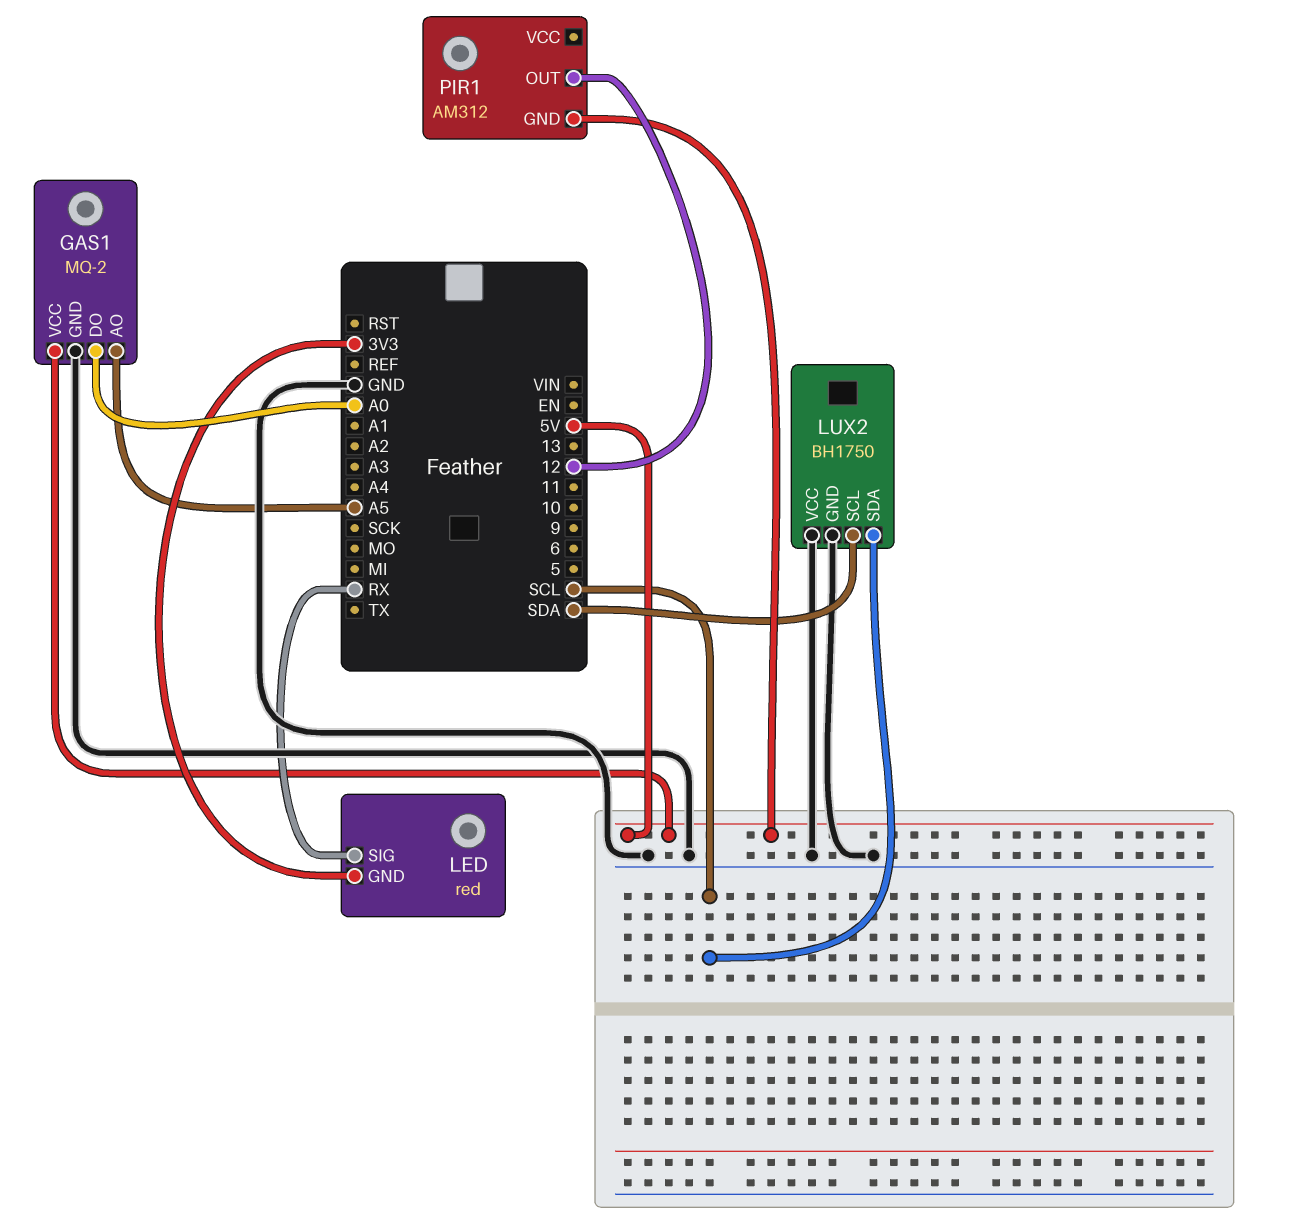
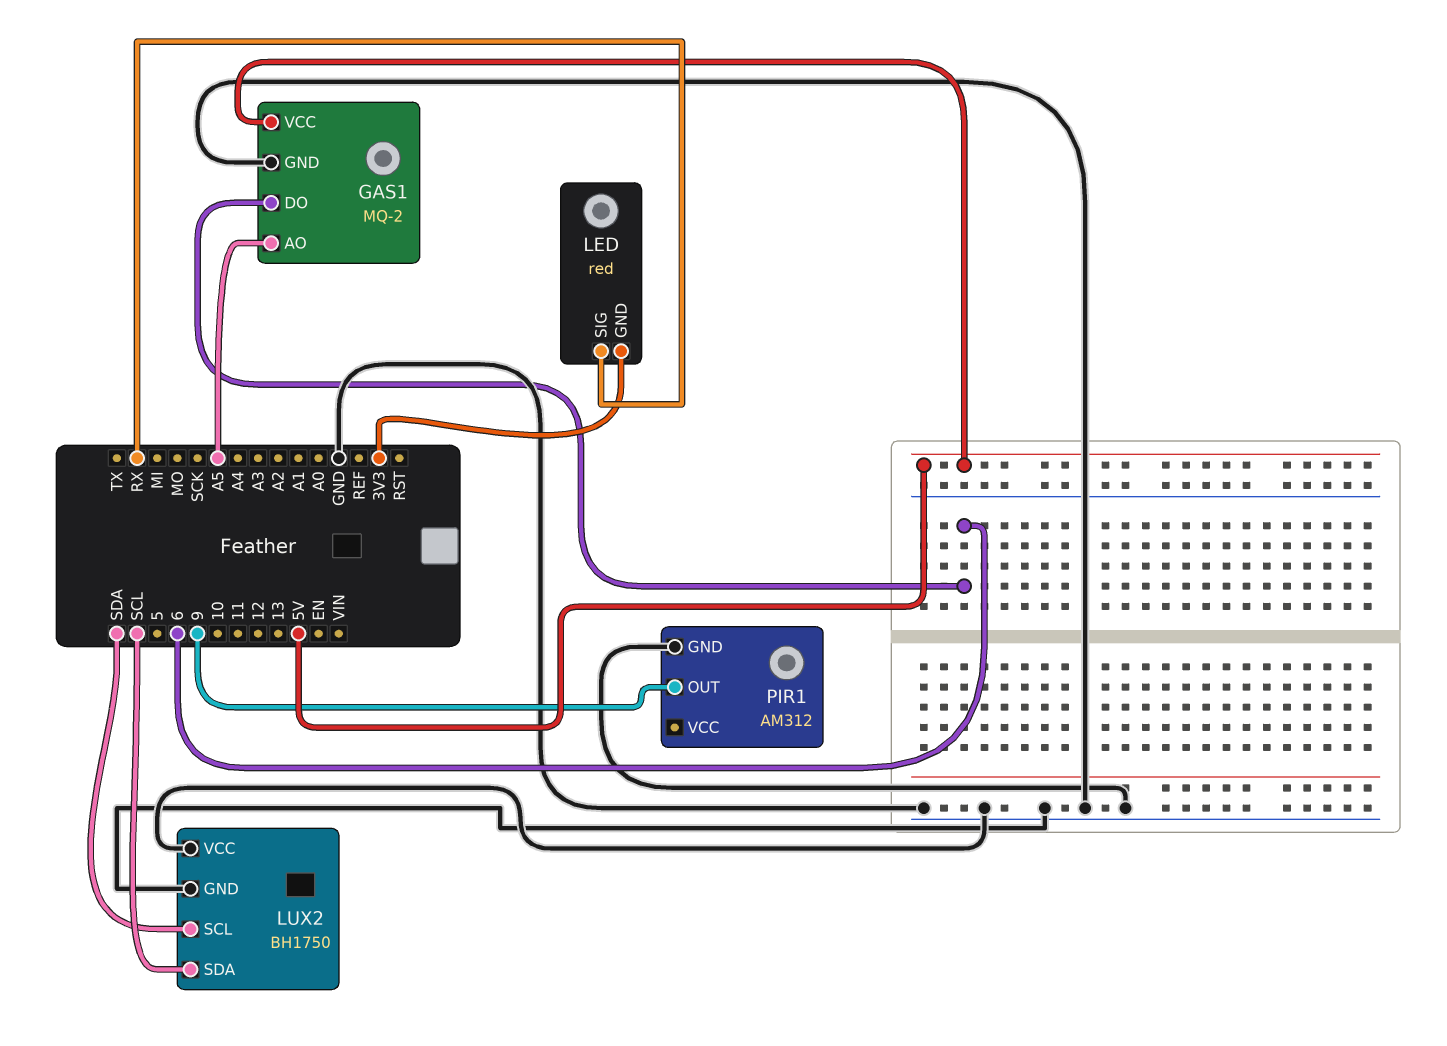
GAS1 pin DO: A0 -> 6
PIR1 pin GND: 5V -> GND
PIR1 pin OUT: 12 -> 9

